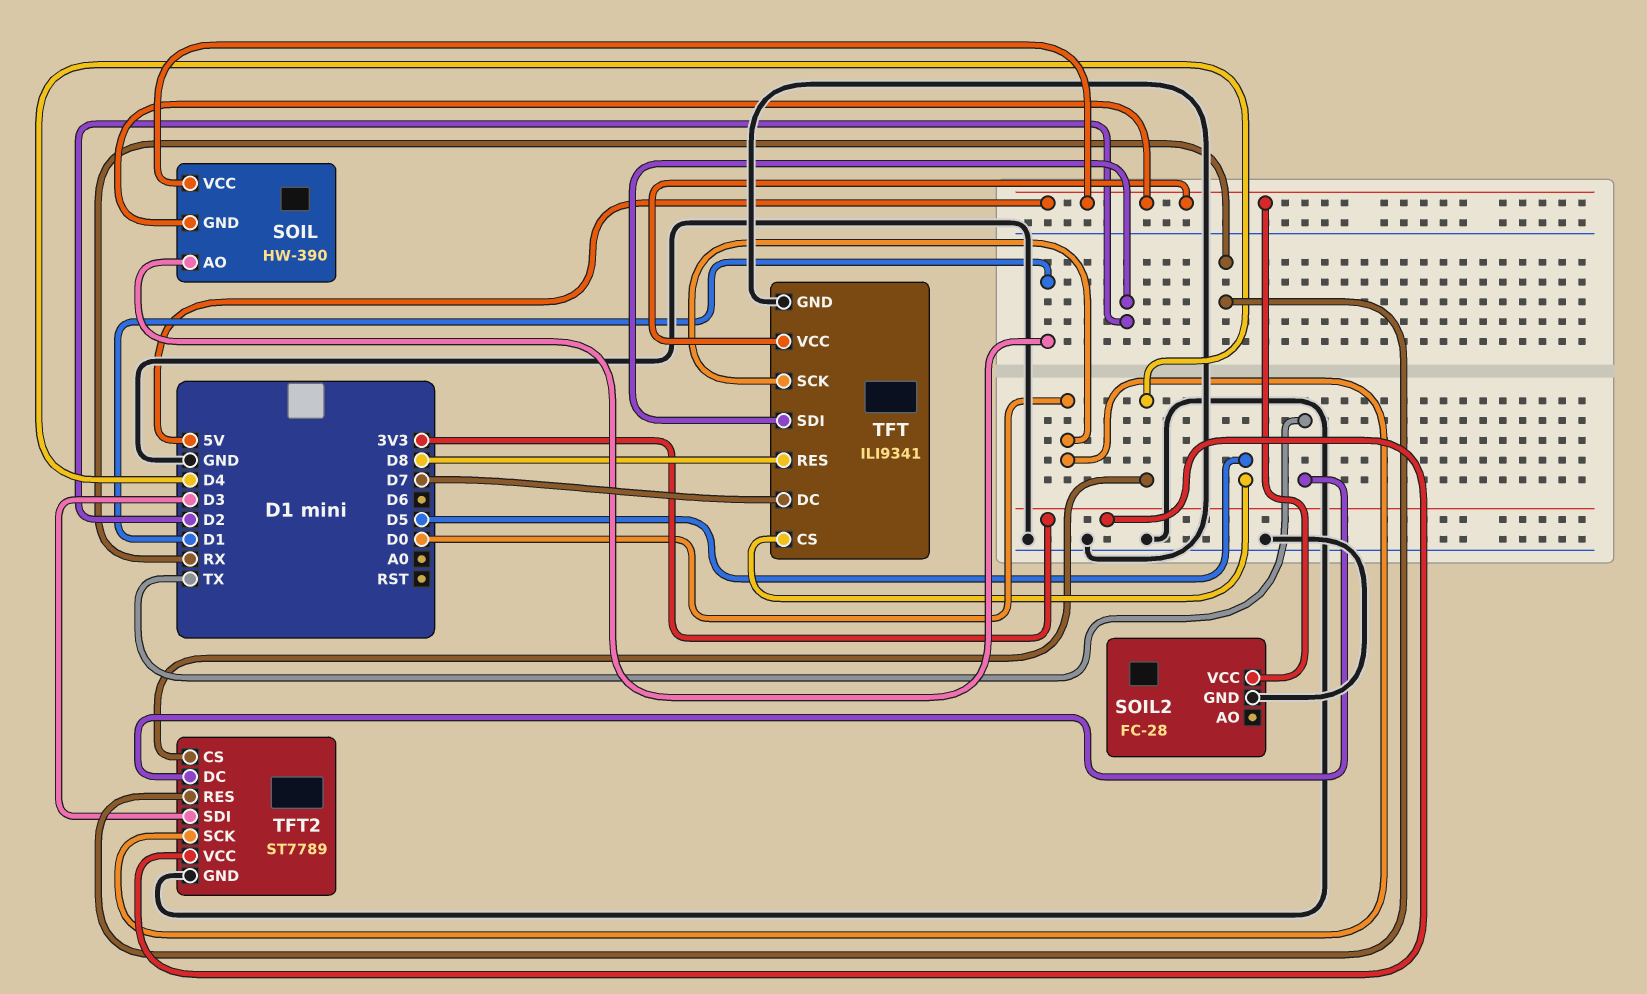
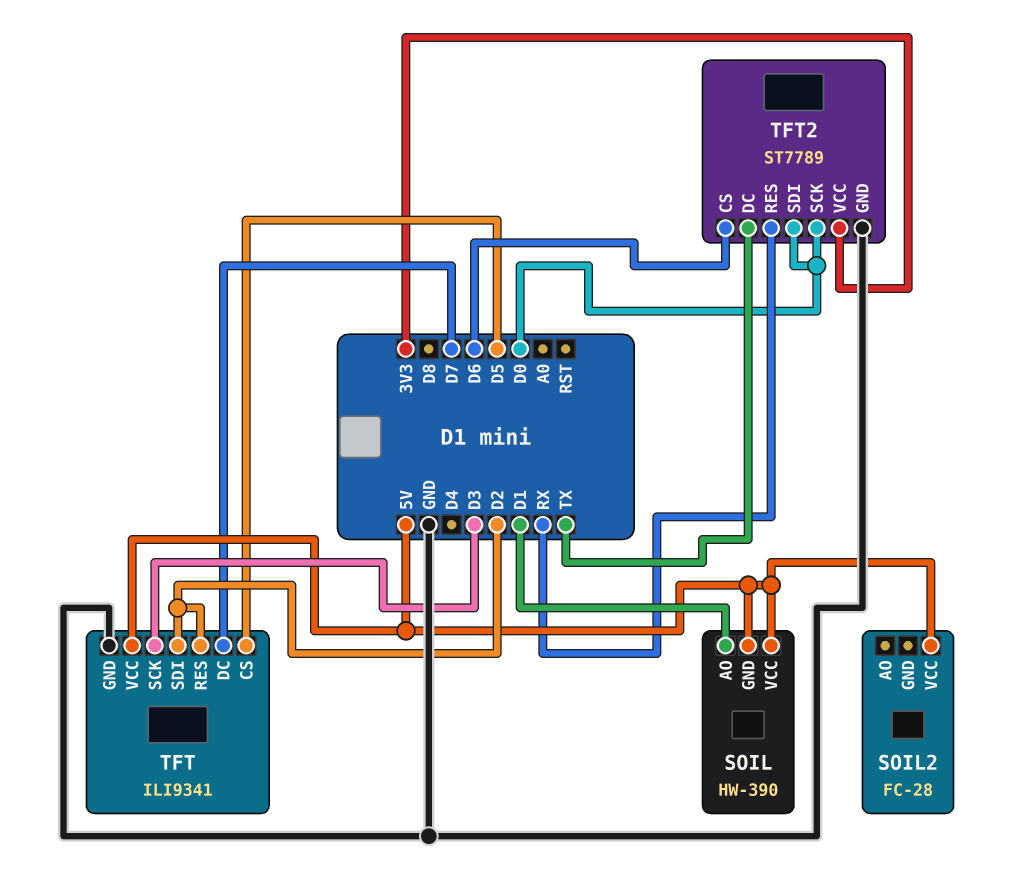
SOIL2 pin GND: GND -> none
TFT pin RES: D8 -> D2
TFT pin SCK: D0 -> D3
TFT2 pin CS: D4 -> D6
TFT2 pin SDI: D3 -> D0

